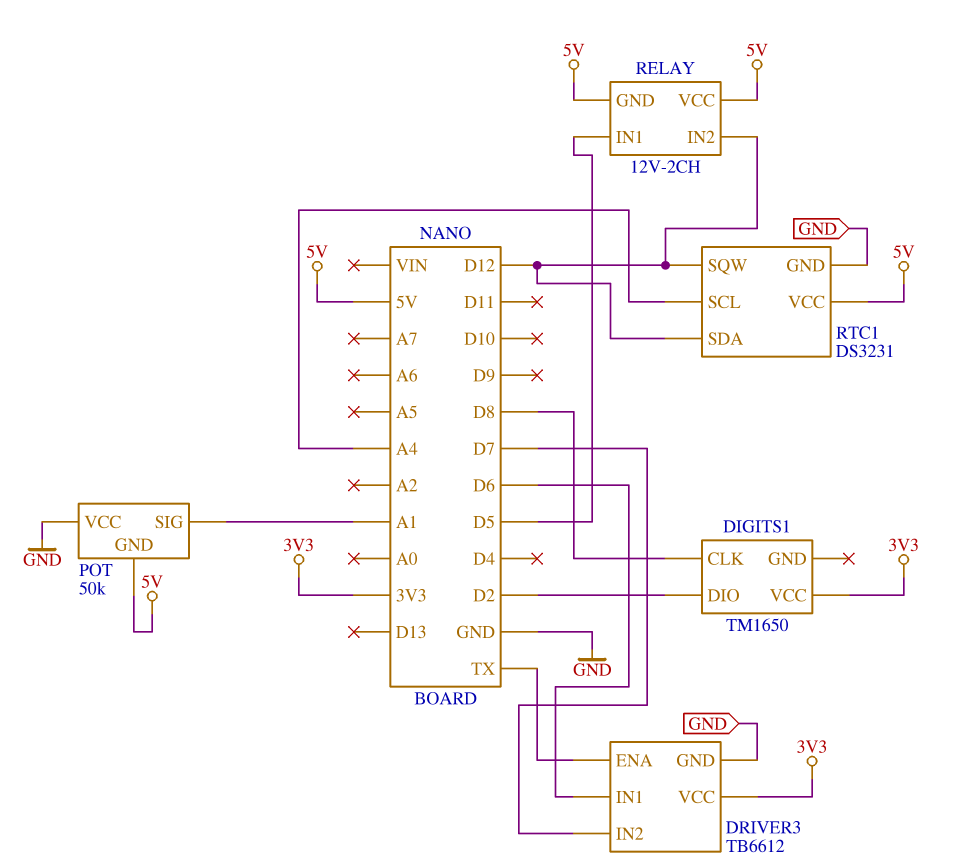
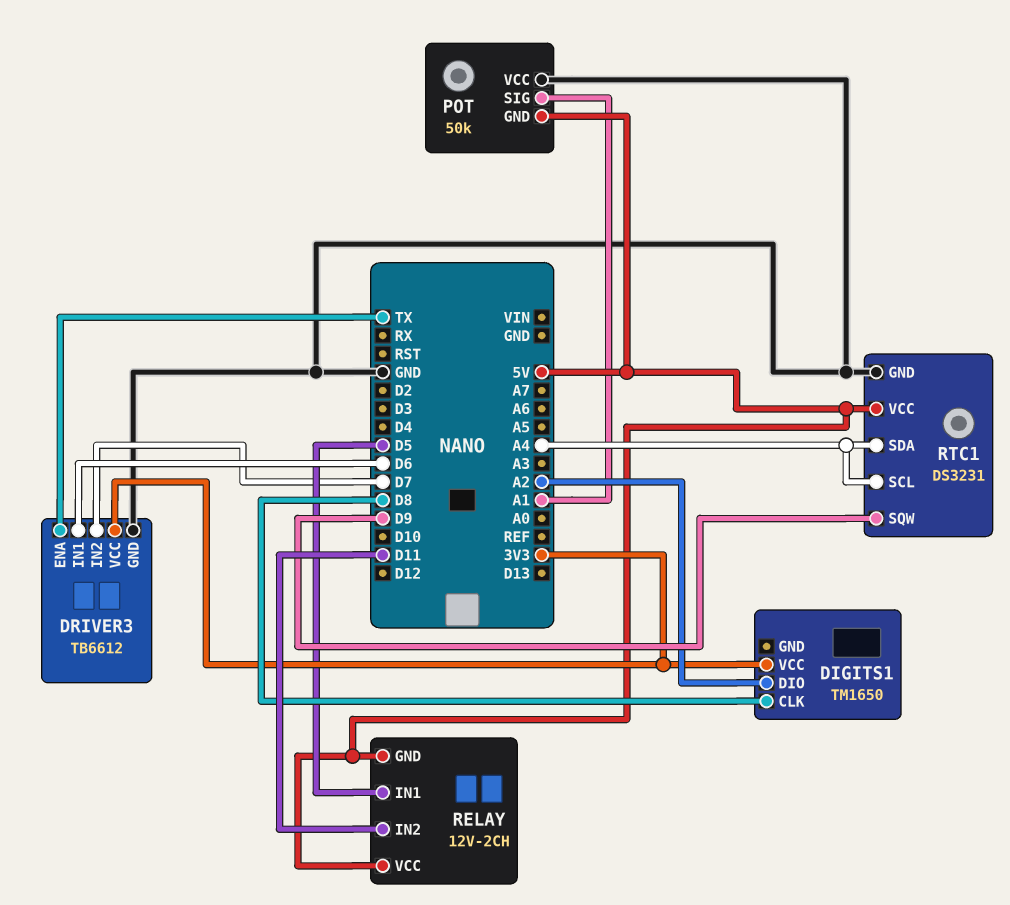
DIGITS1 pin DIO: D2 -> A2
RELAY pin IN2: D12 -> D11
RTC1 pin SDA: D12 -> A4
RTC1 pin SQW: D12 -> D9

